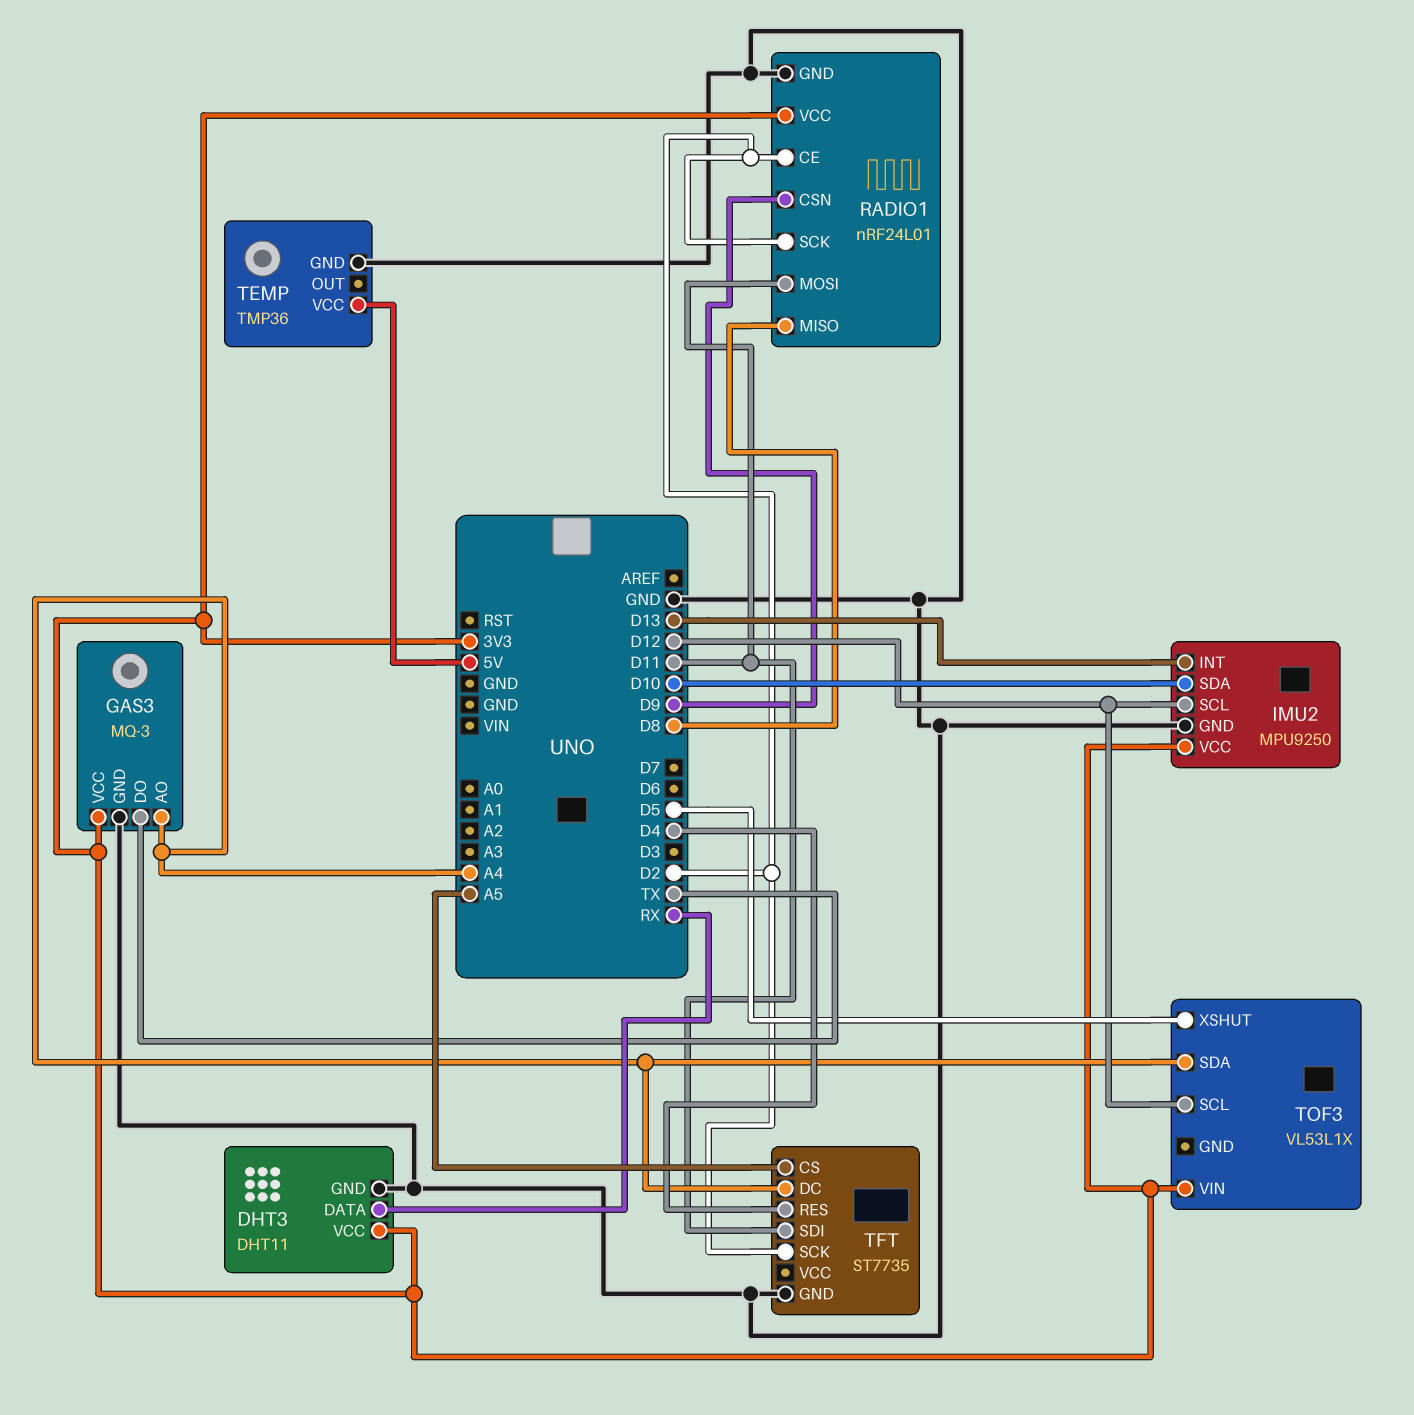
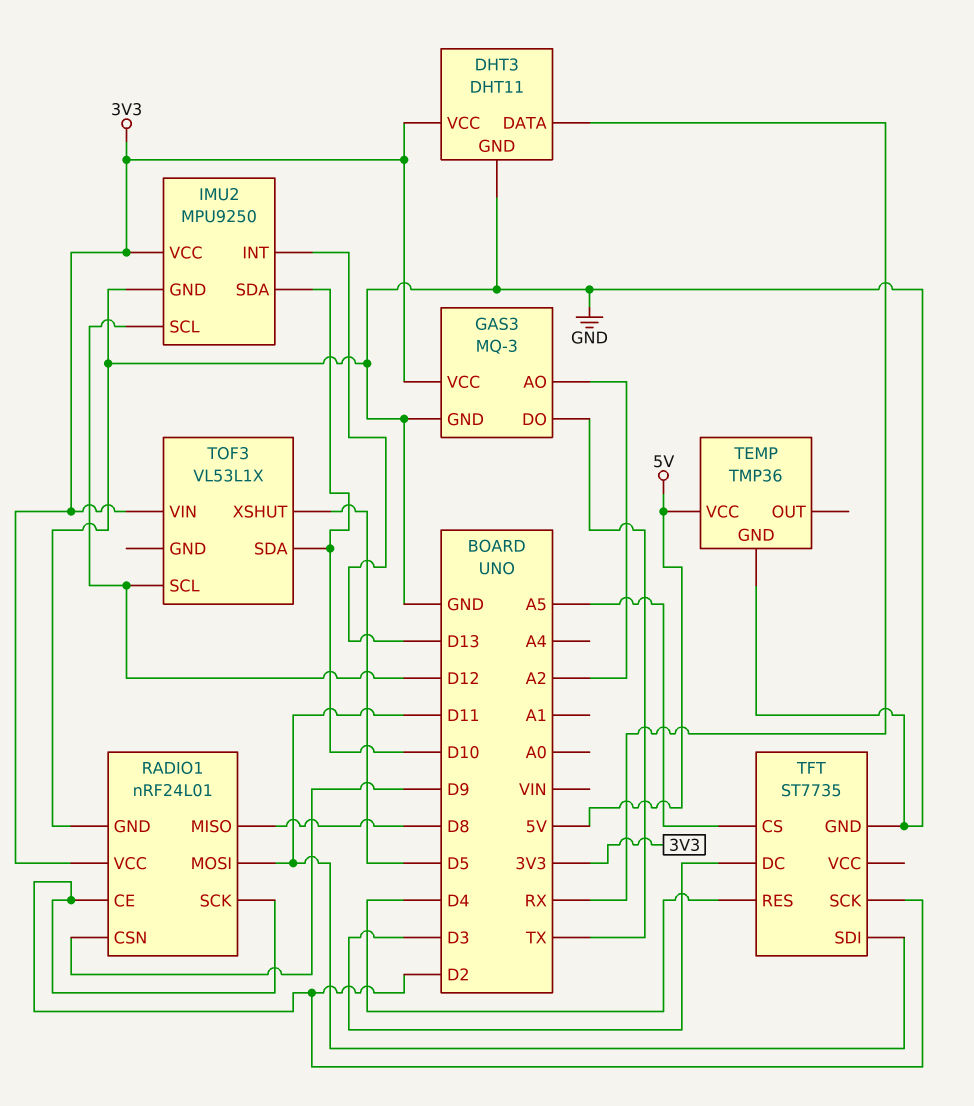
GAS3 pin AO: A4 -> A2
TFT pin DC: A4 -> D3
TOF3 pin SDA: A4 -> D10

